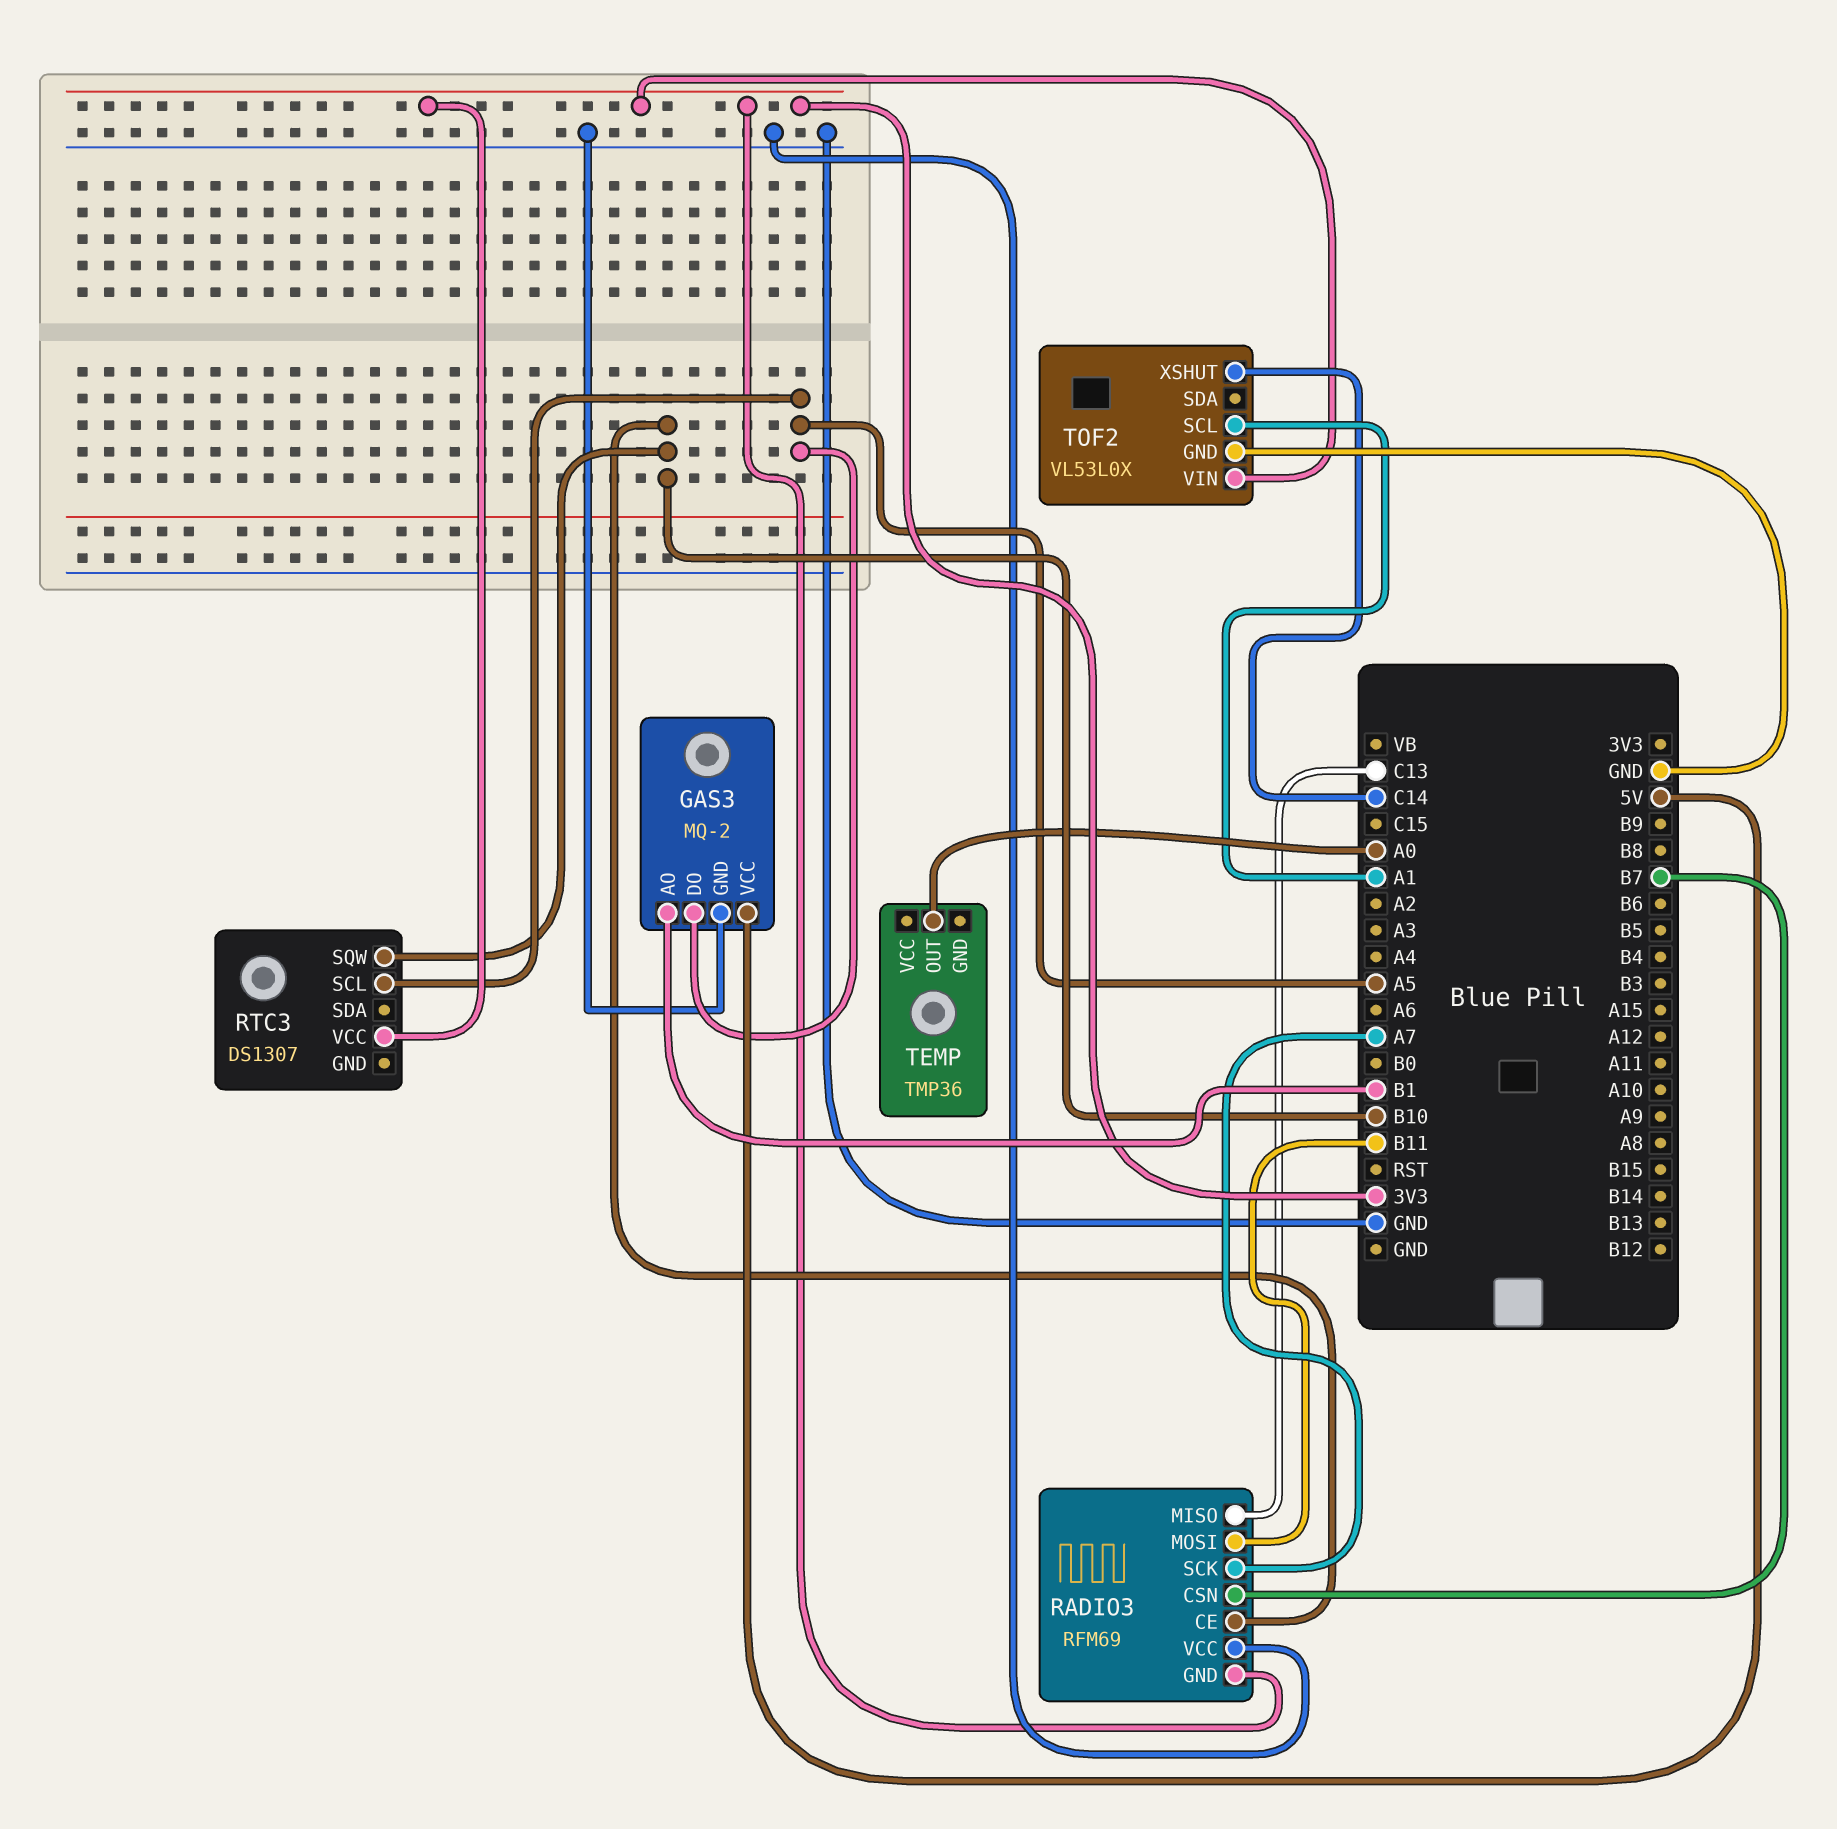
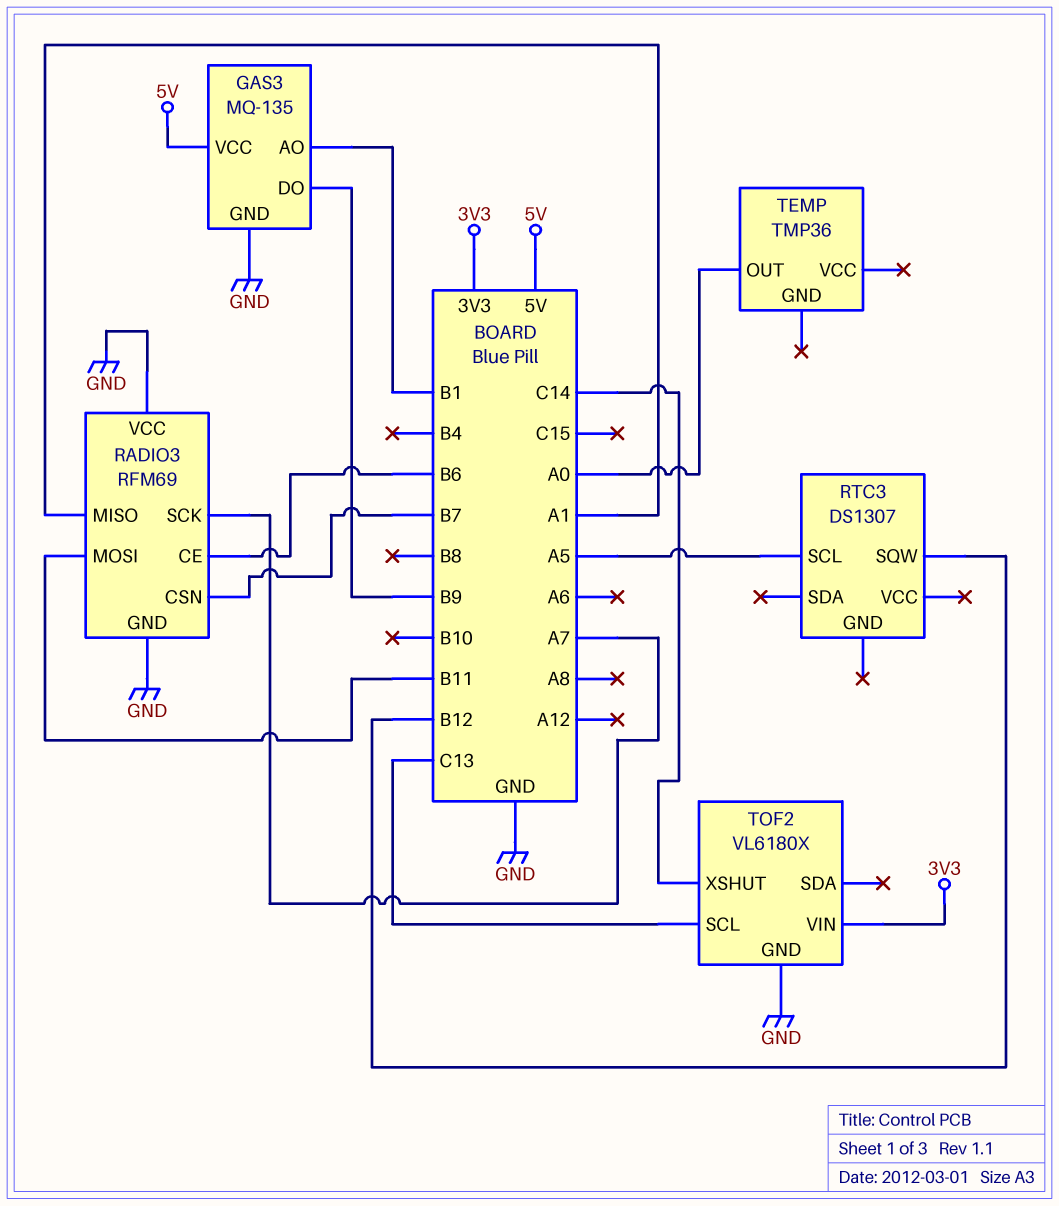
GAS3: MQ-2 -> MQ-135
GAS3 pin DO: A5 -> B9
RADIO3 pin CE: B10 -> B6
RADIO3 pin GND: 3V3 -> GND
RADIO3 pin MISO: C13 -> A1
RTC3 pin SQW: B10 -> B12
RTC3 pin VCC: 3V3 -> none
TOF2: VL53L0X -> VL6180X
TOF2 pin SCL: A1 -> C13

